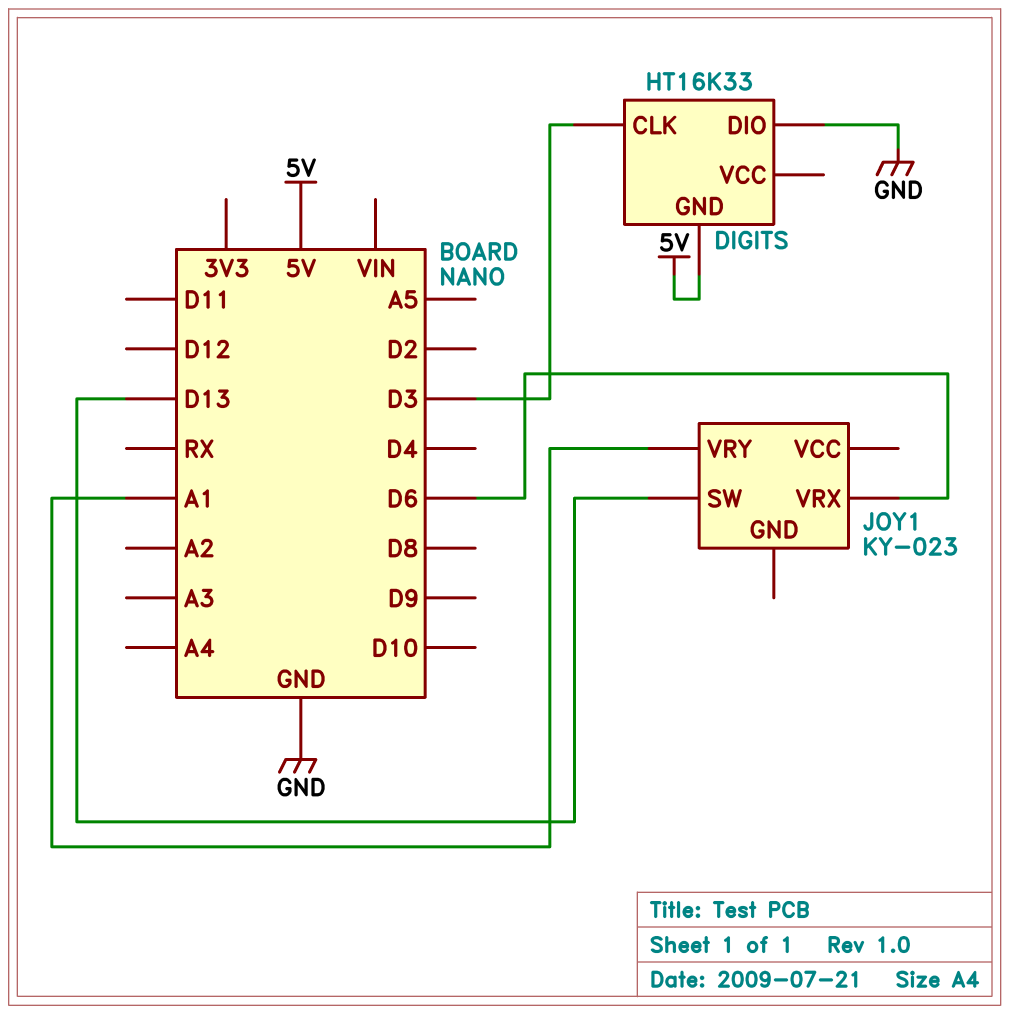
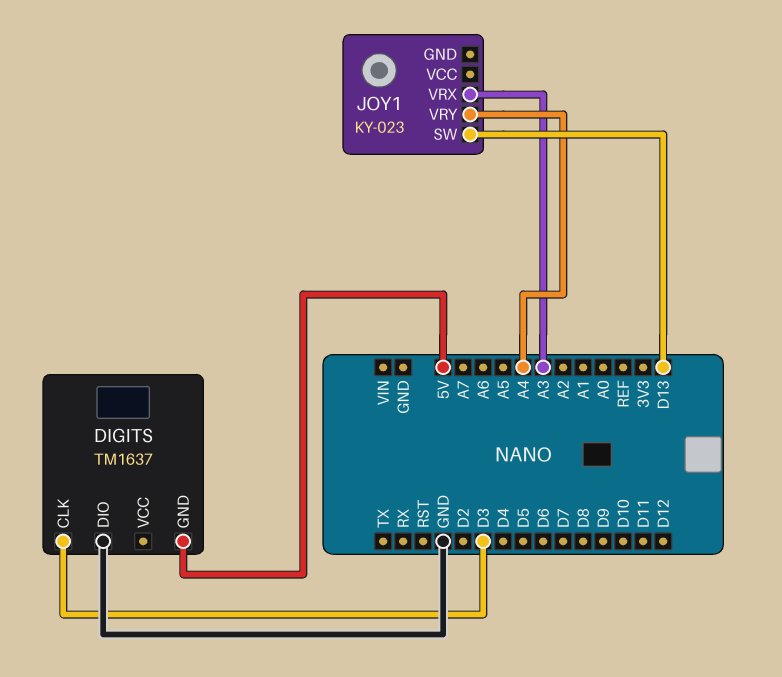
DIGITS: HT16K33 -> TM1637
JOY1 pin VRX: D6 -> A3
JOY1 pin VRY: A1 -> A4

